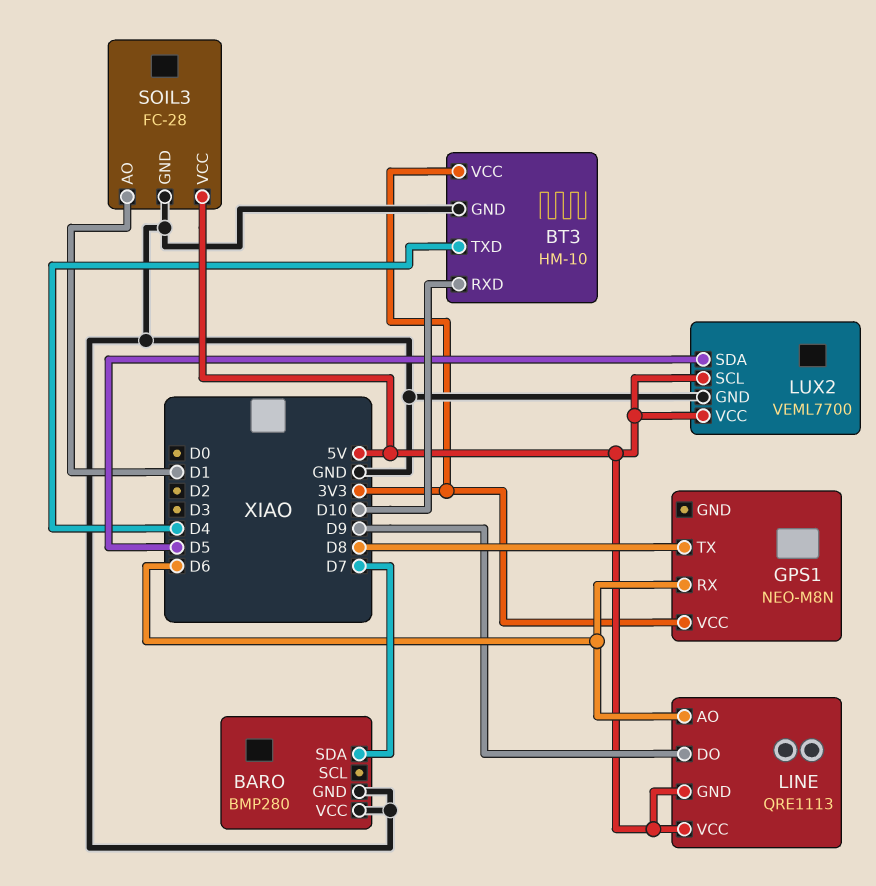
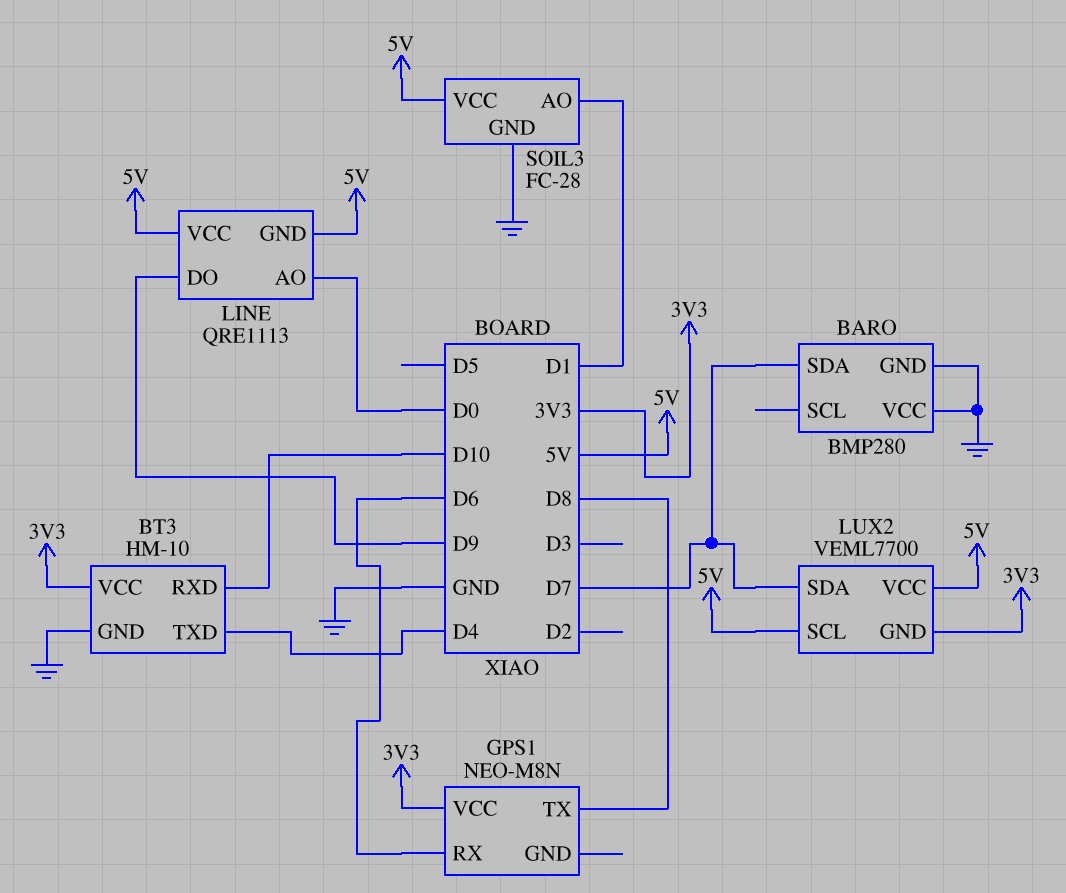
LINE pin AO: D6 -> D0
LUX2 pin GND: GND -> 3V3
LUX2 pin SDA: D5 -> D7

